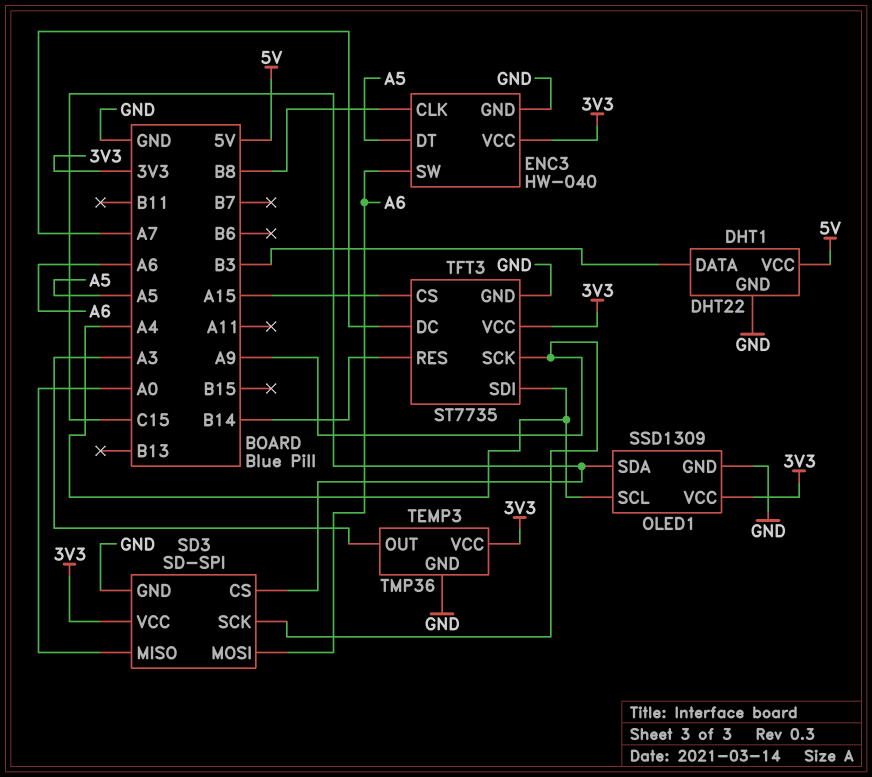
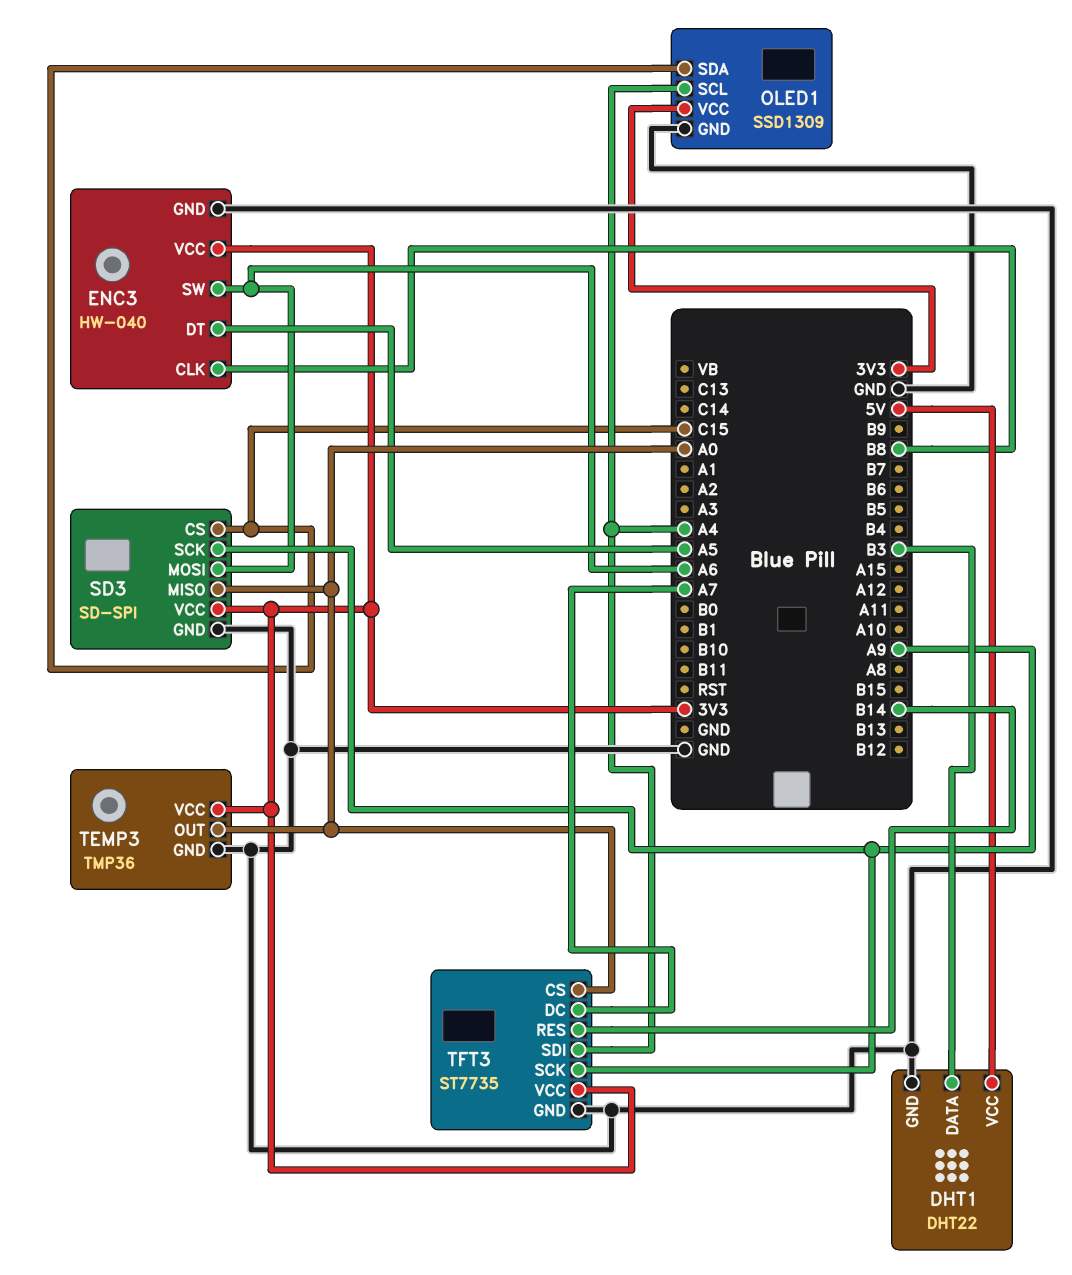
TEMP3 pin OUT: A3 -> A0
TFT3 pin CS: A15 -> A0

